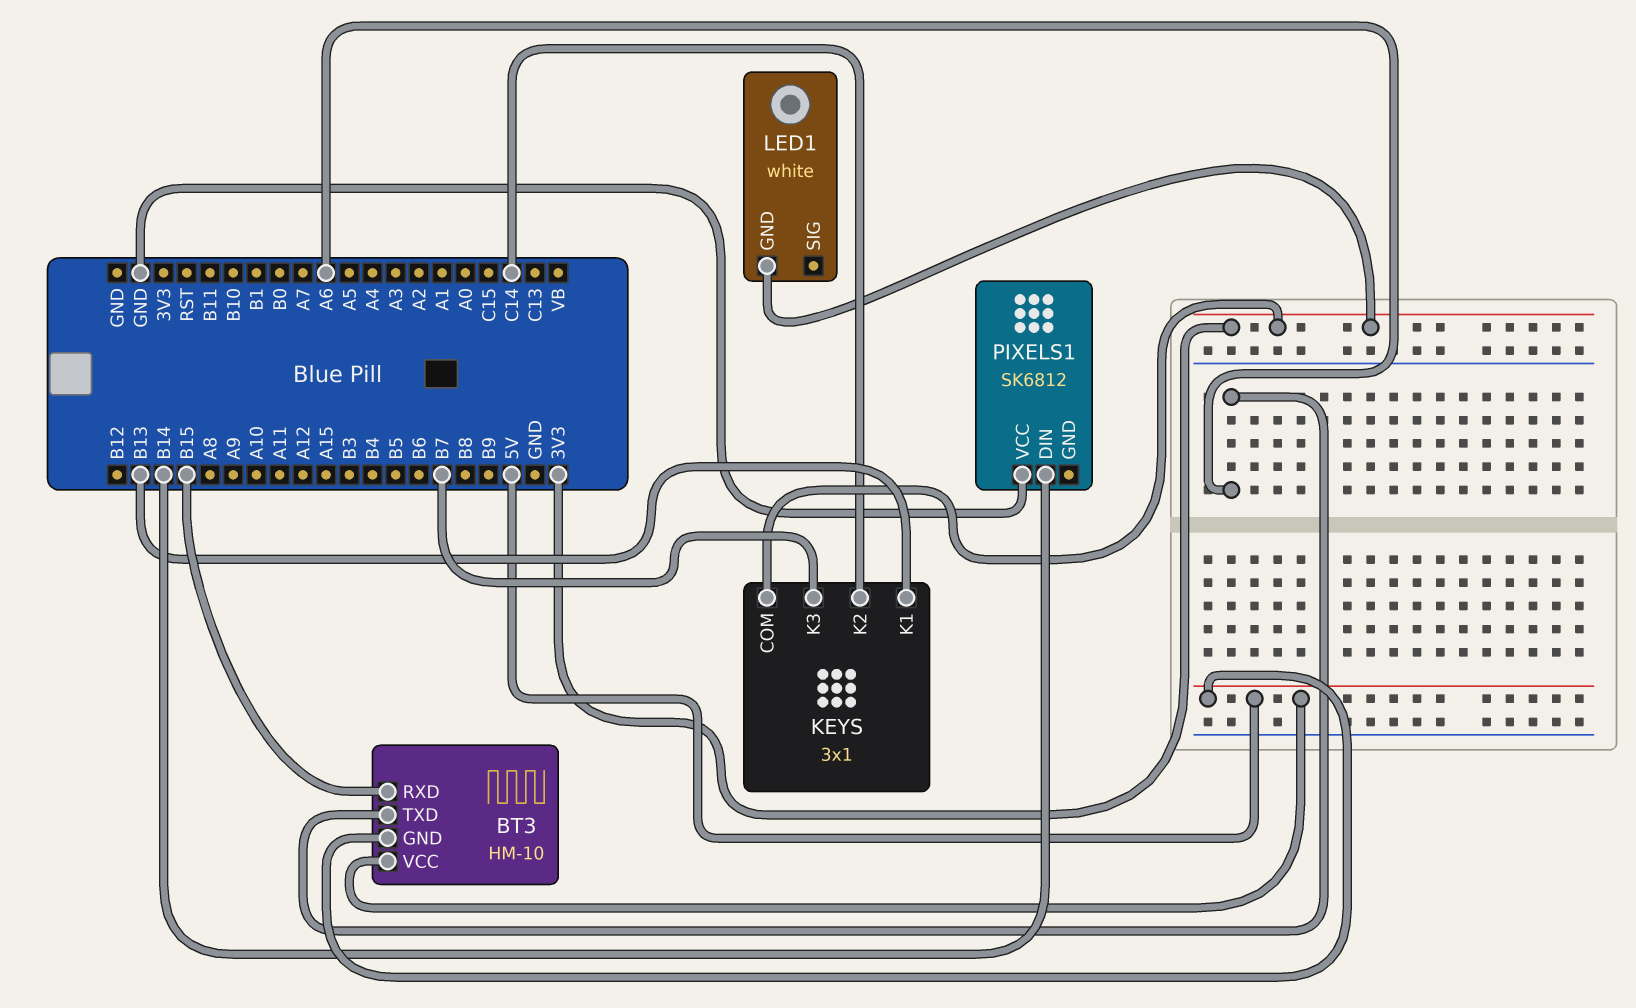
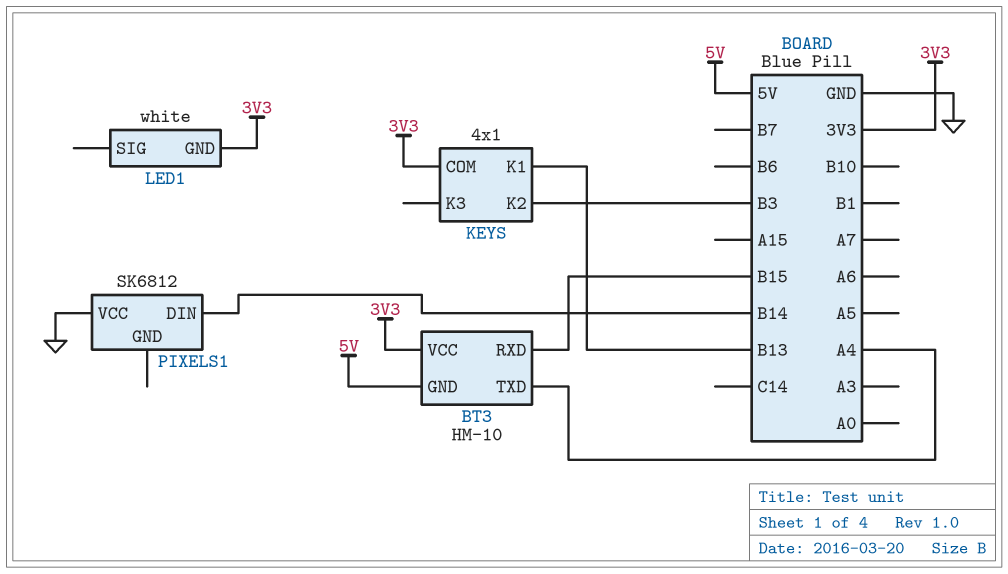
BT3 pin TXD: A6 -> A4
BT3 pin VCC: 5V -> 3V3
KEYS: 3x1 -> 4x1
KEYS pin K2: C14 -> B3
KEYS pin K3: B7 -> none

